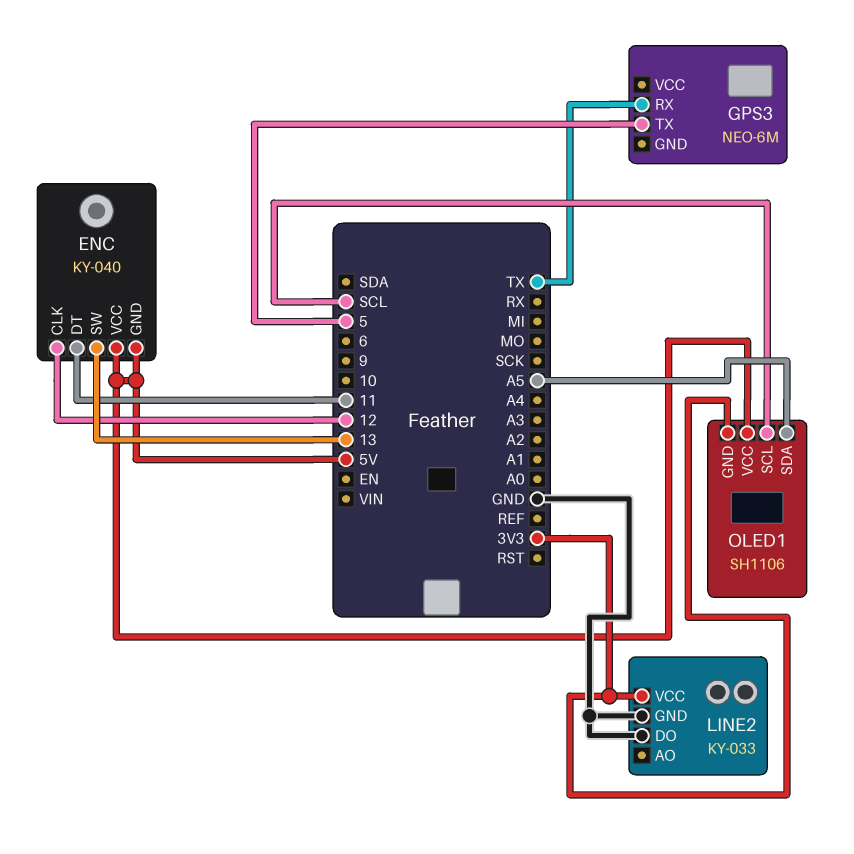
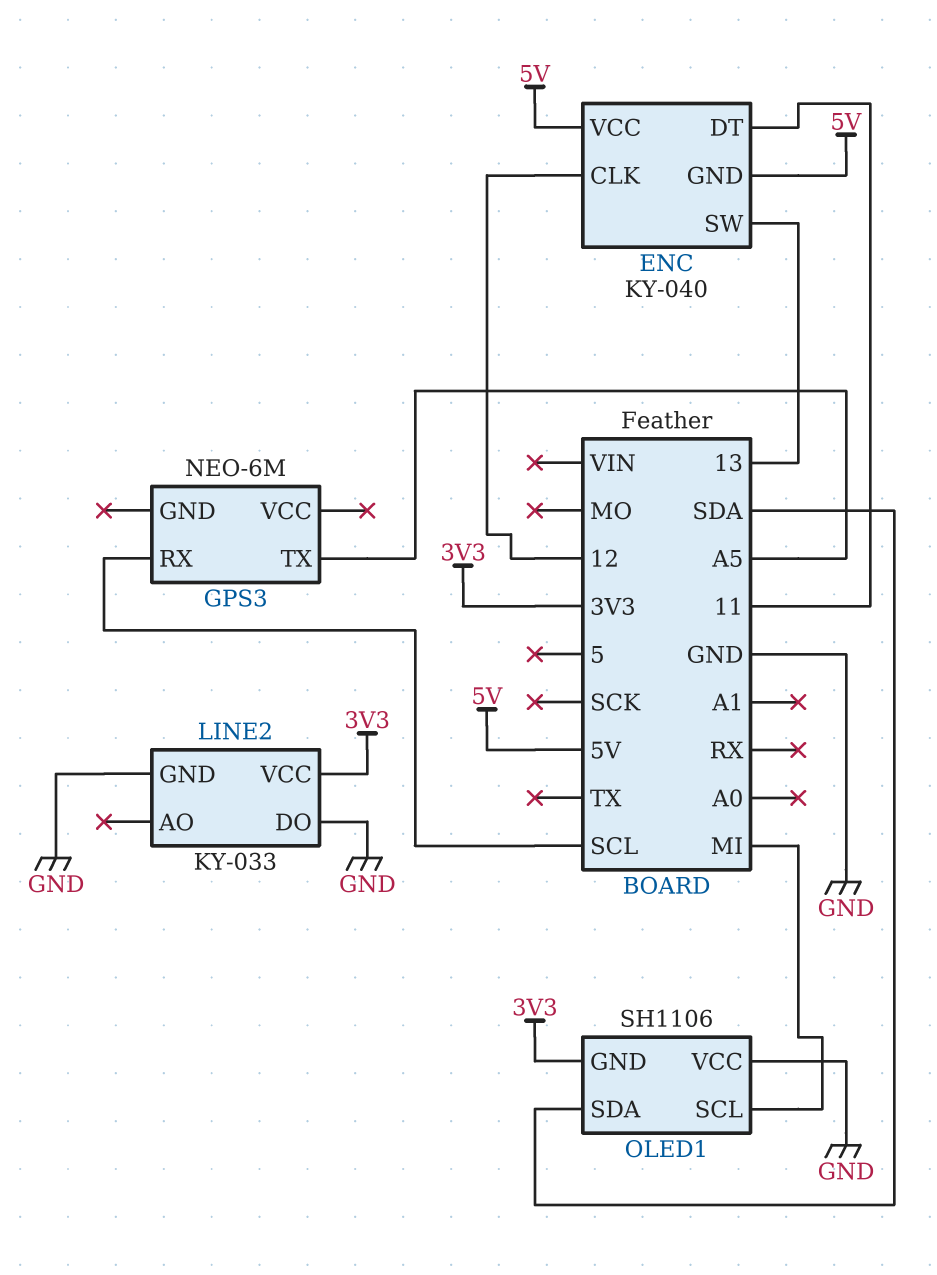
GPS3 pin RX: TX -> SCL
GPS3 pin TX: 5 -> A5
OLED1 pin SCL: SCL -> MI
OLED1 pin SDA: A5 -> SDA
OLED1 pin VCC: 5V -> GND

